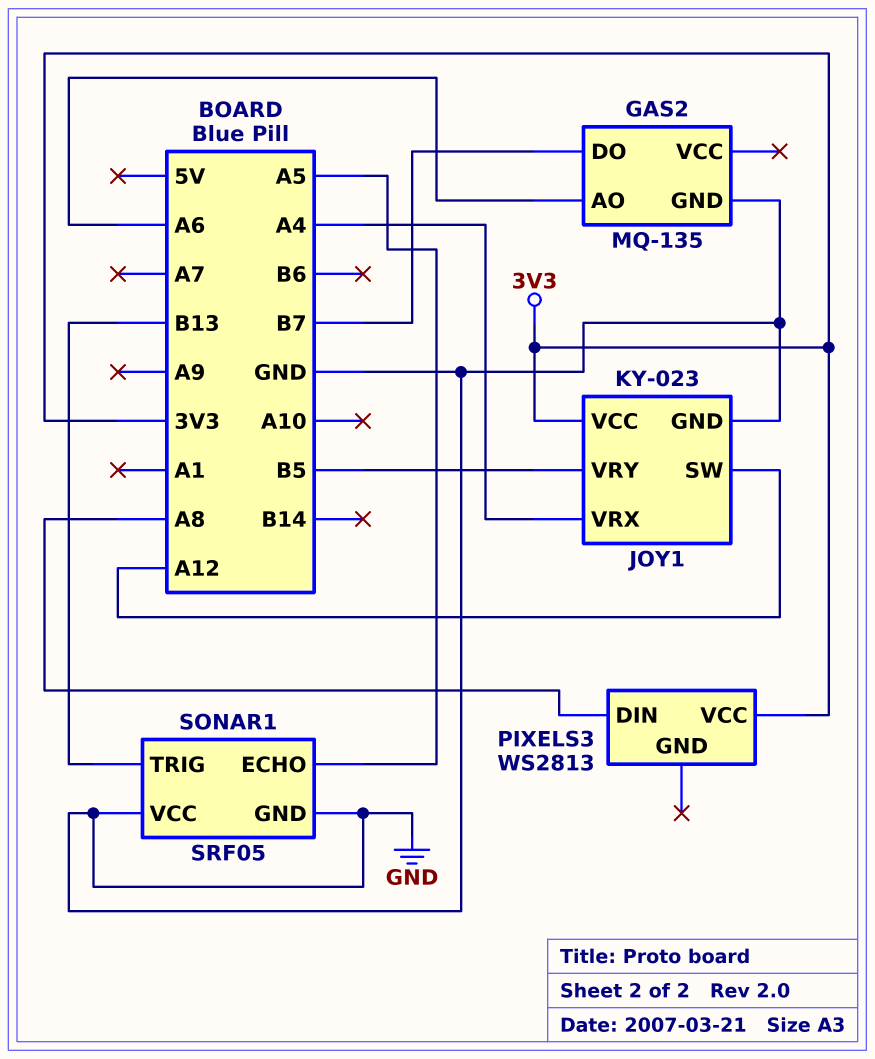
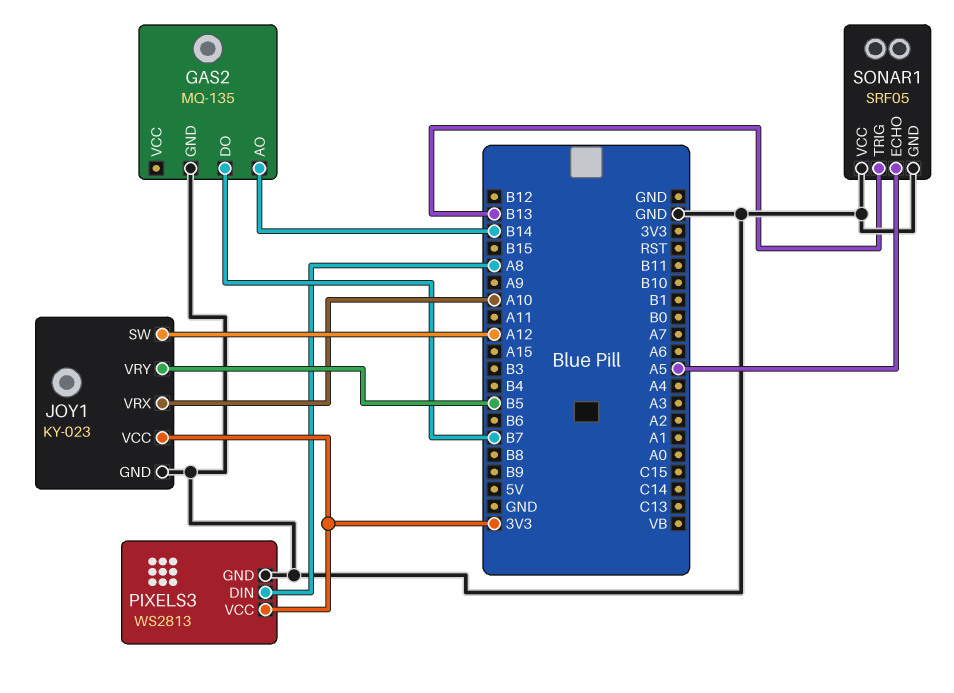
GAS2 pin AO: A6 -> B14
JOY1 pin VRX: A4 -> A10
PIXELS3 pin GND: none -> GND

